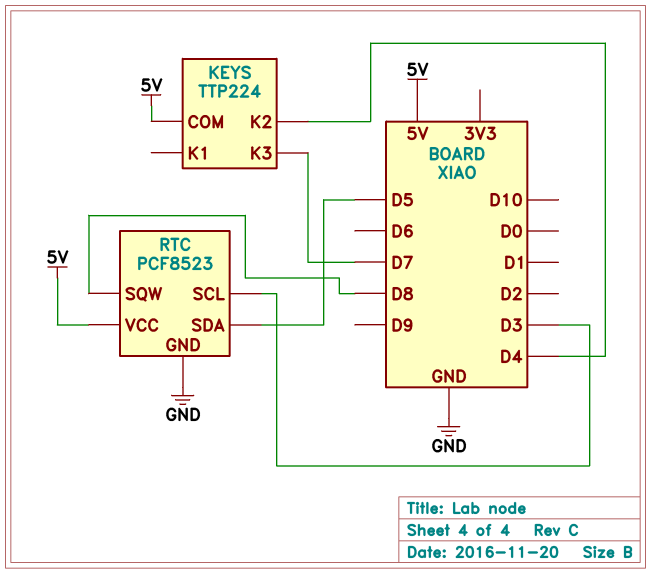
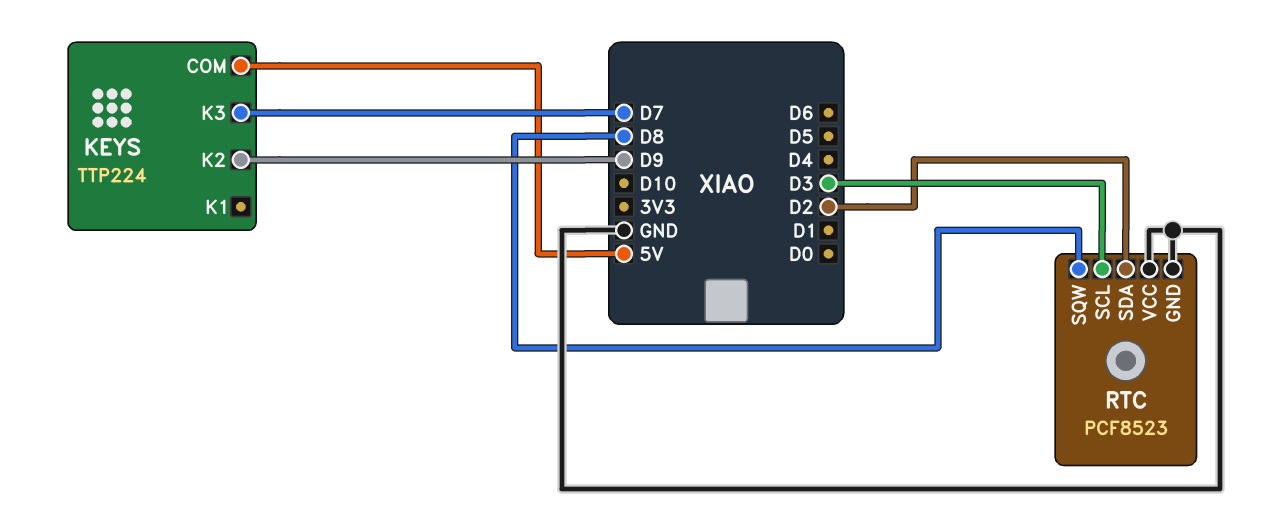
KEYS pin K2: D4 -> D9
RTC pin SDA: D5 -> D2
RTC pin VCC: 5V -> GND

